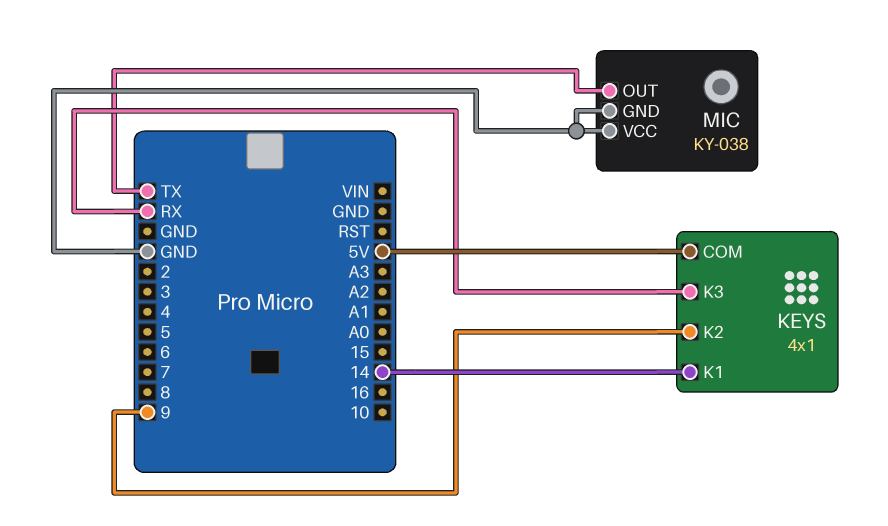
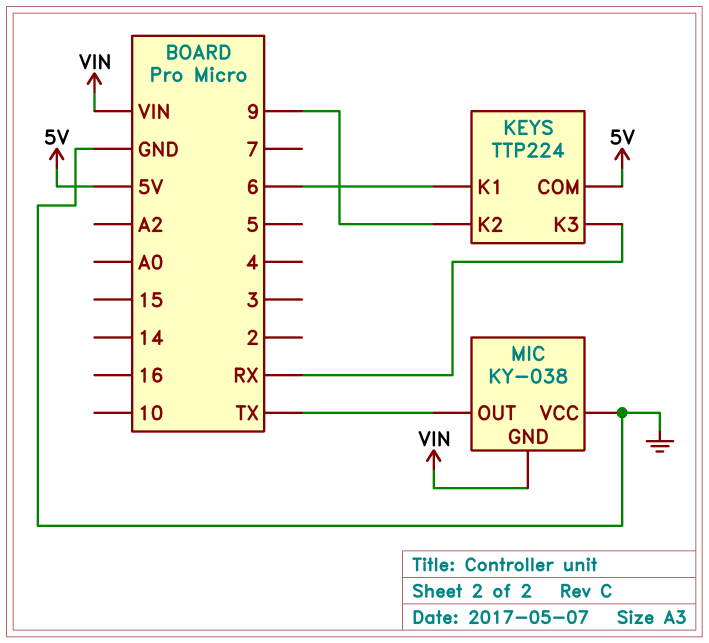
KEYS: 4x1 -> TTP224
KEYS pin K1: 14 -> 6
MIC pin GND: GND -> VIN

